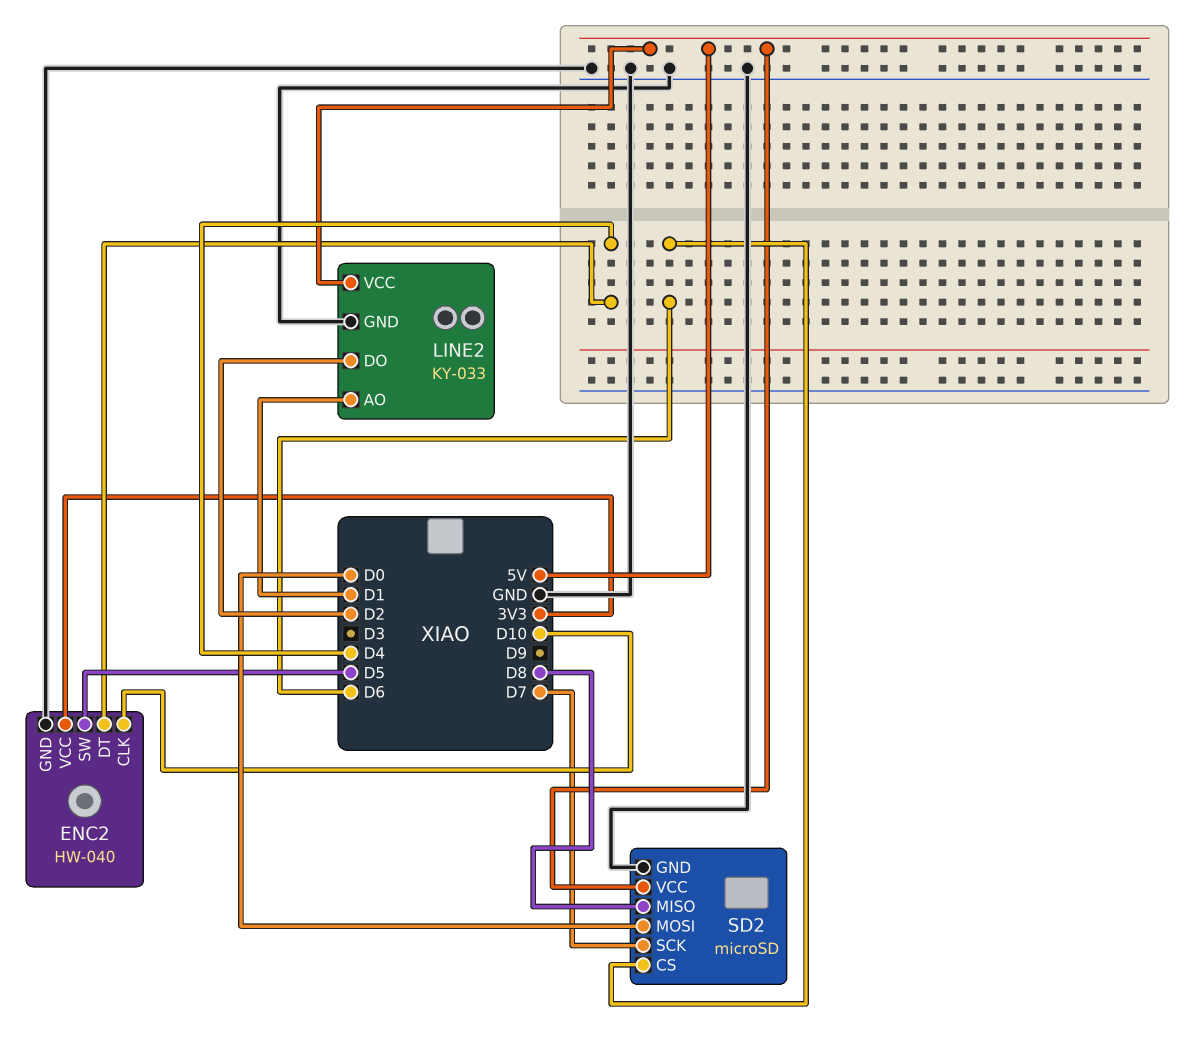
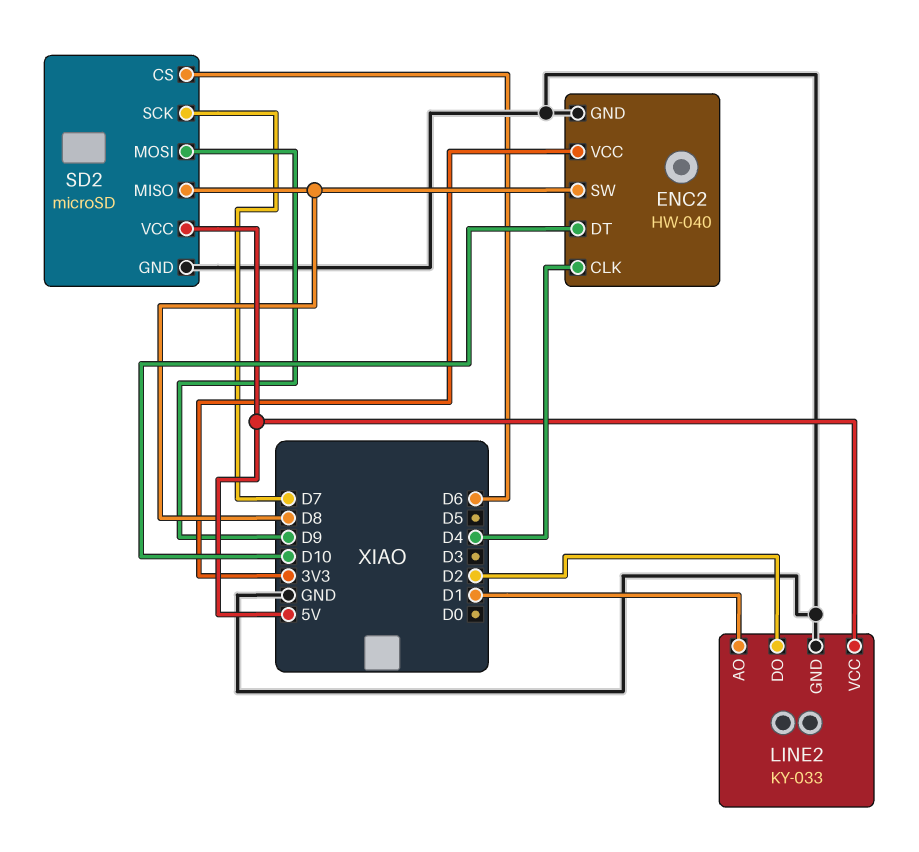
ENC2 pin CLK: D10 -> D4
ENC2 pin DT: D4 -> D10
ENC2 pin SW: D5 -> D8
SD2 pin MOSI: D0 -> D9

